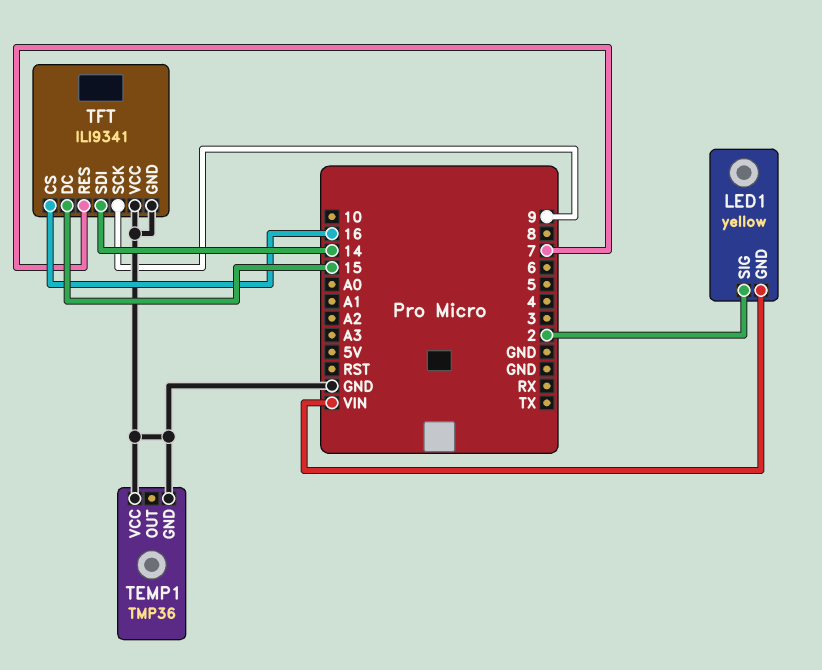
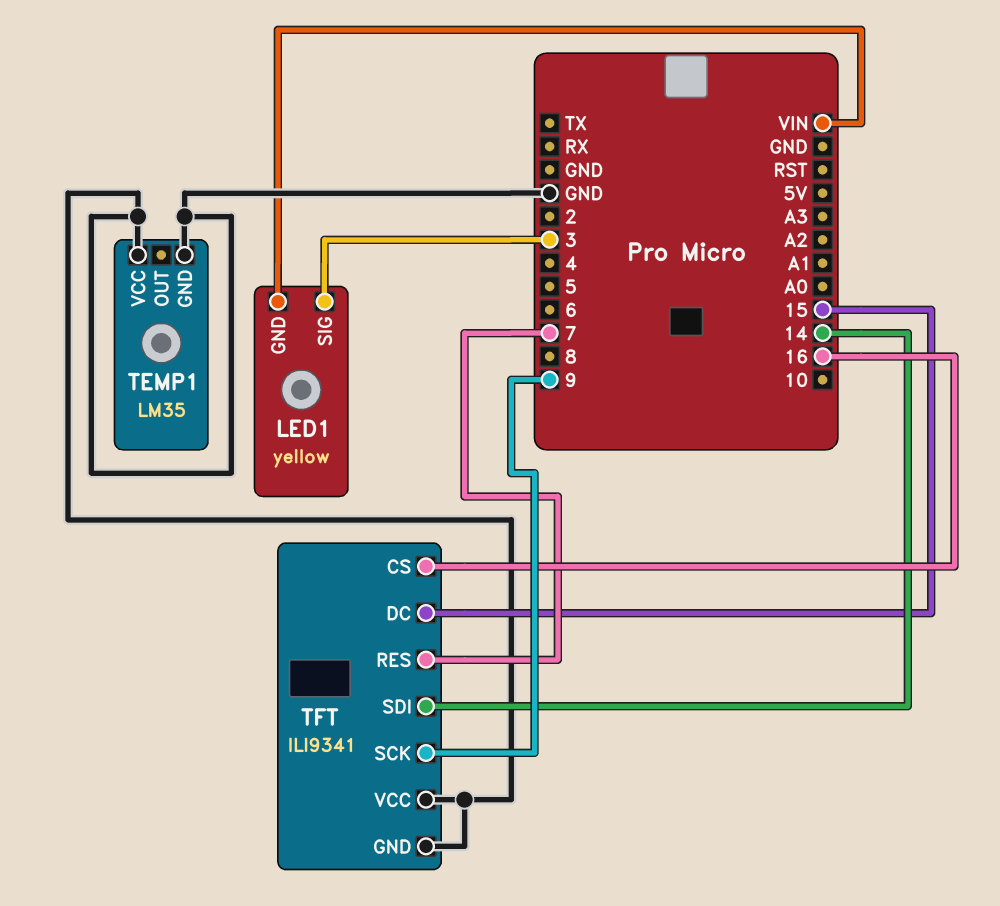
LED1 pin SIG: 2 -> 3
TEMP1: TMP36 -> LM35

